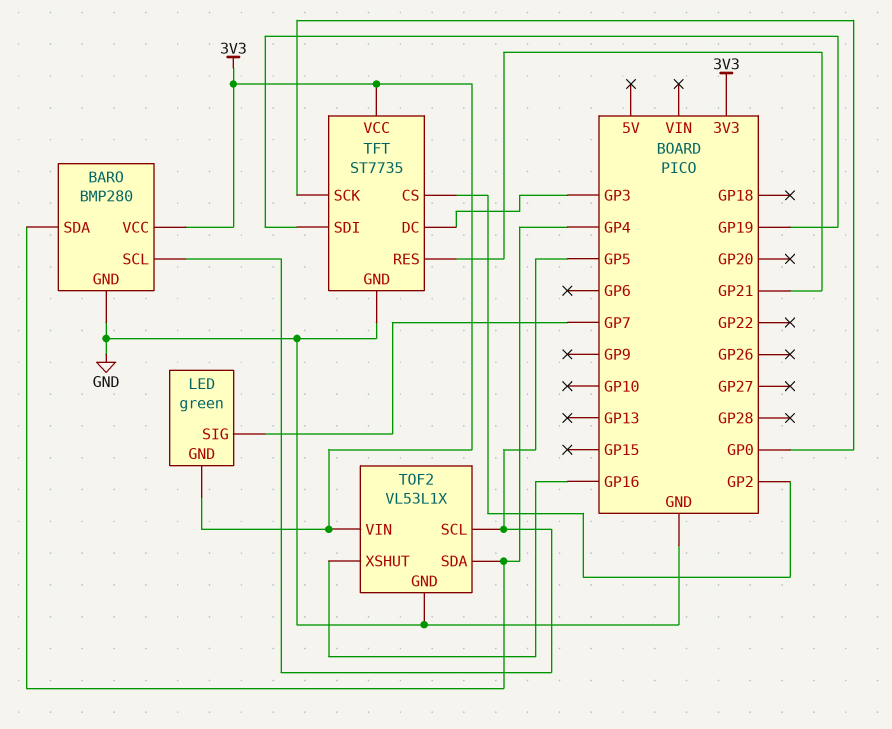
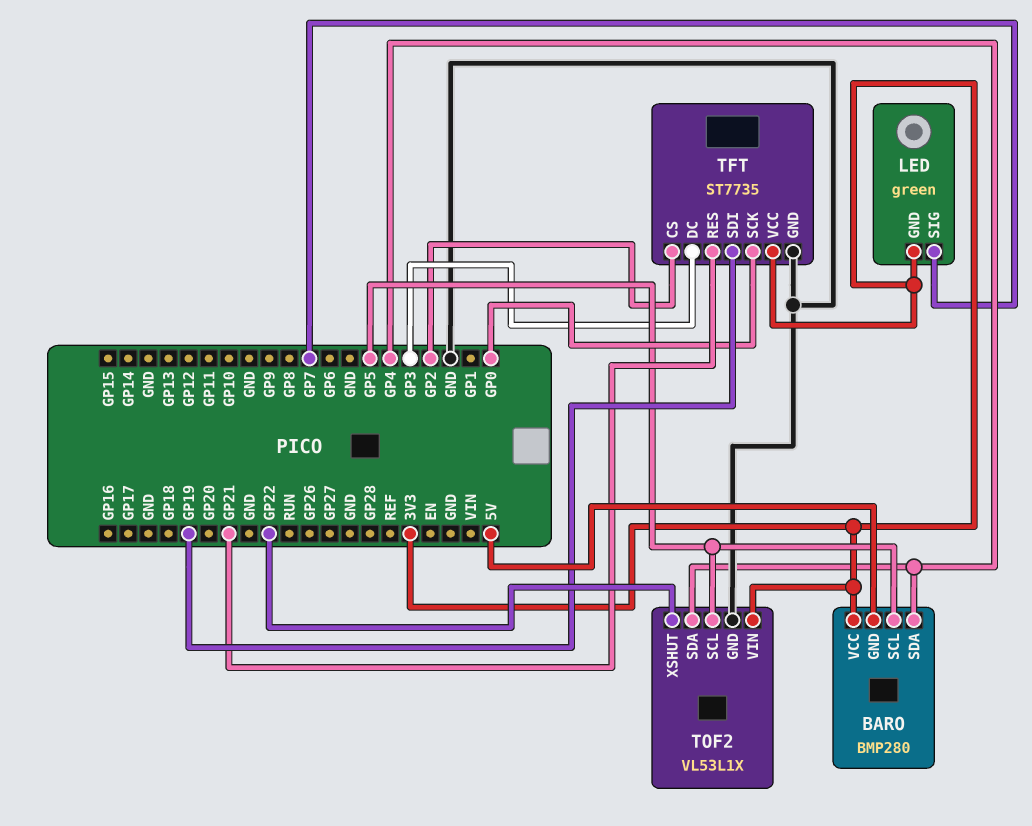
BARO pin GND: GND -> 5V
TOF2 pin XSHUT: GP16 -> GP22

